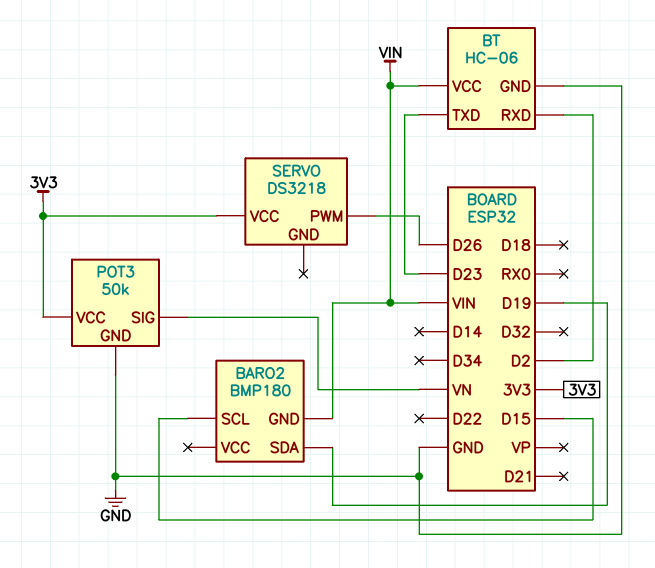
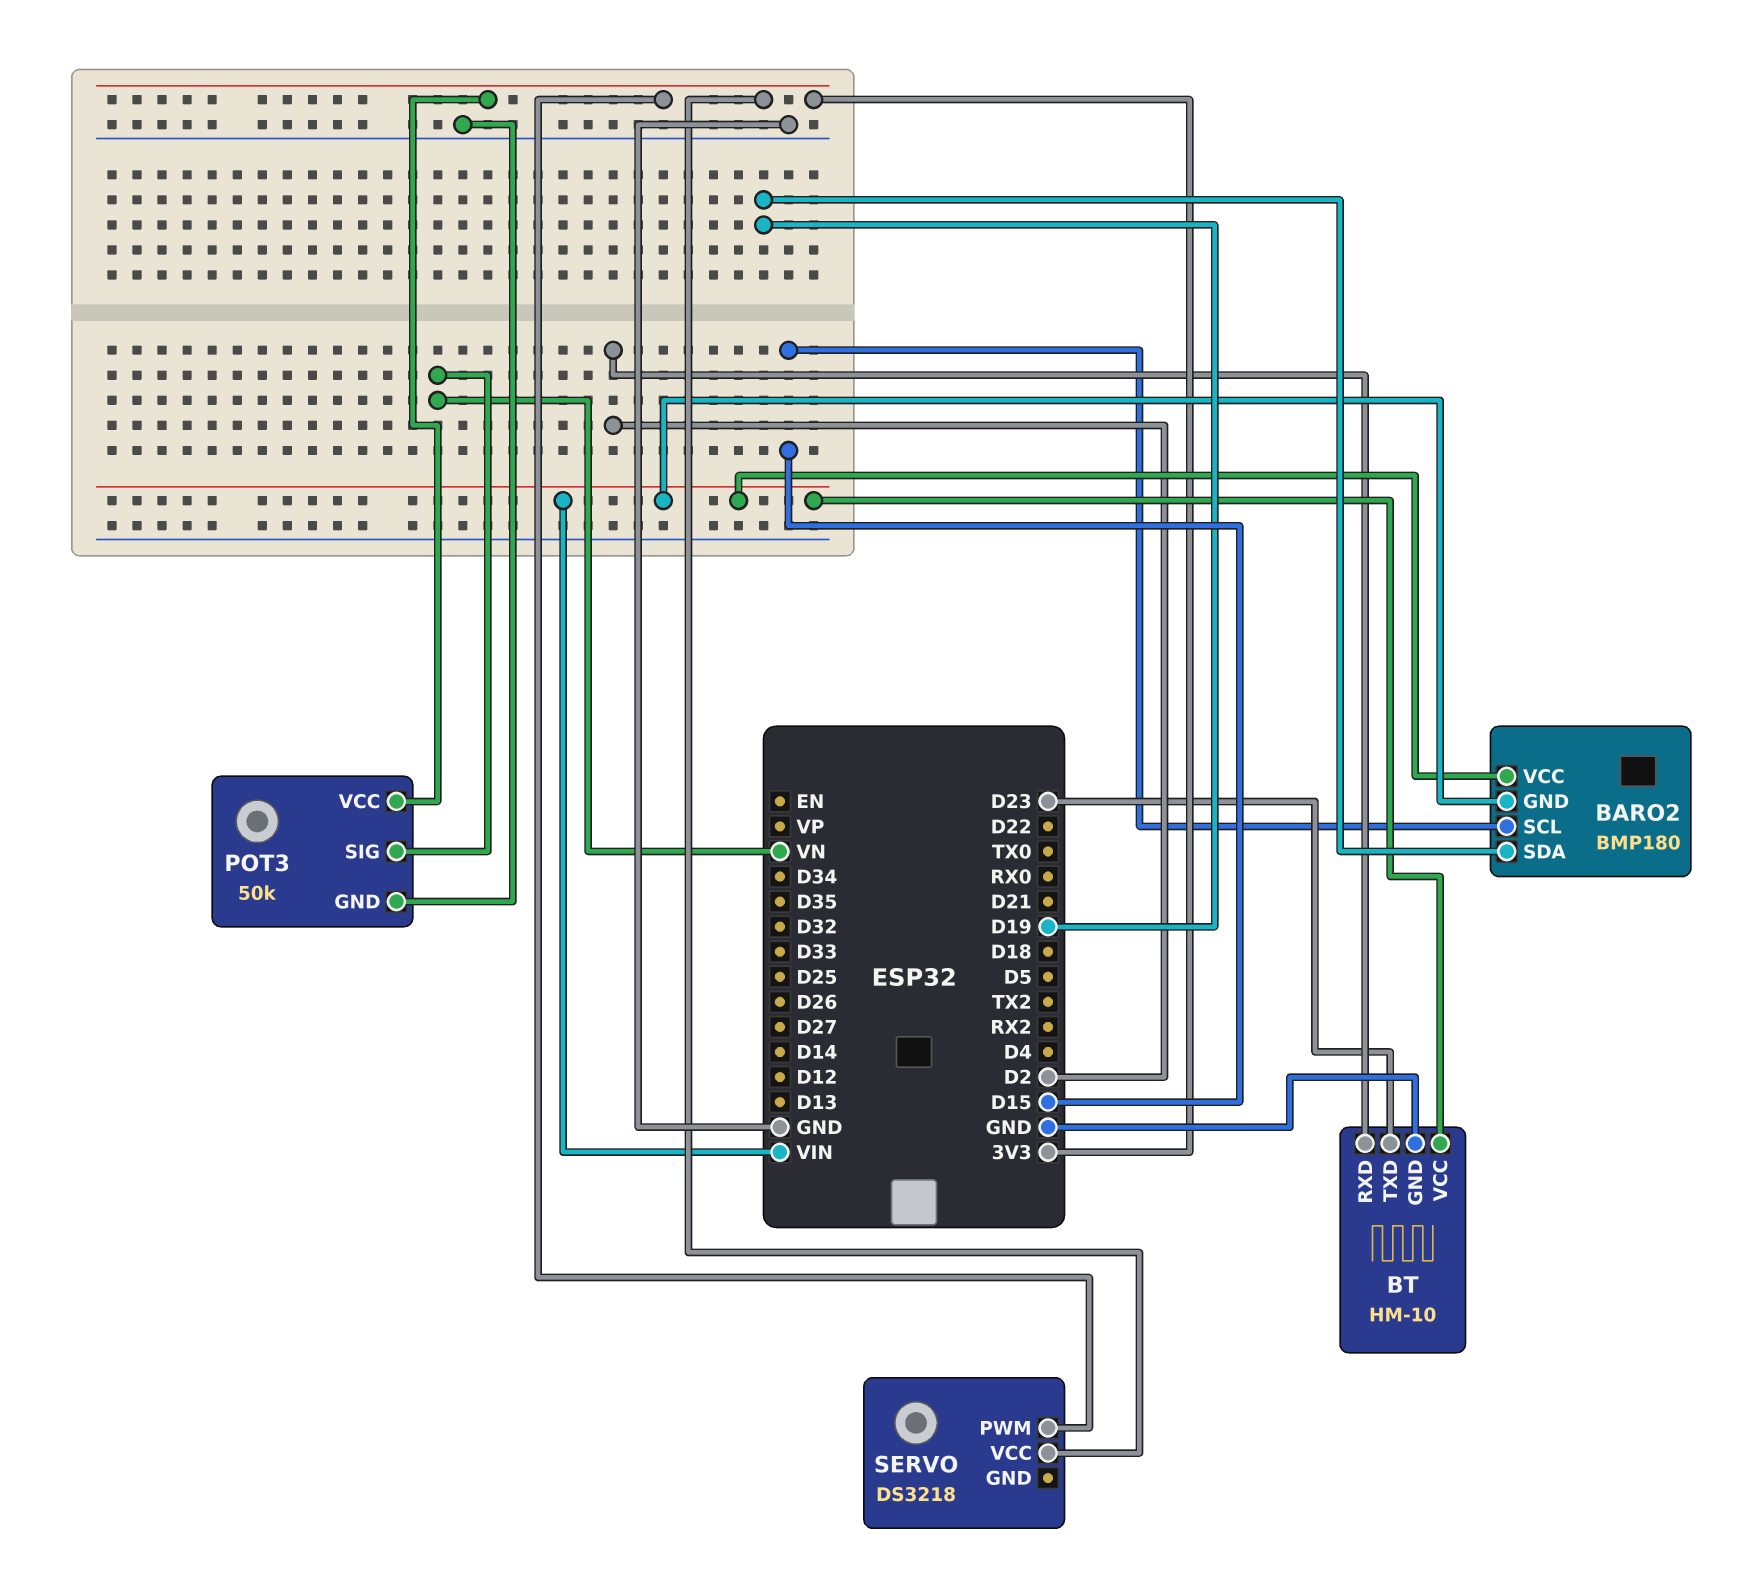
BARO2 pin VCC: none -> VIN
BT: HC-06 -> HM-10
SERVO pin PWM: D26 -> 3V3

